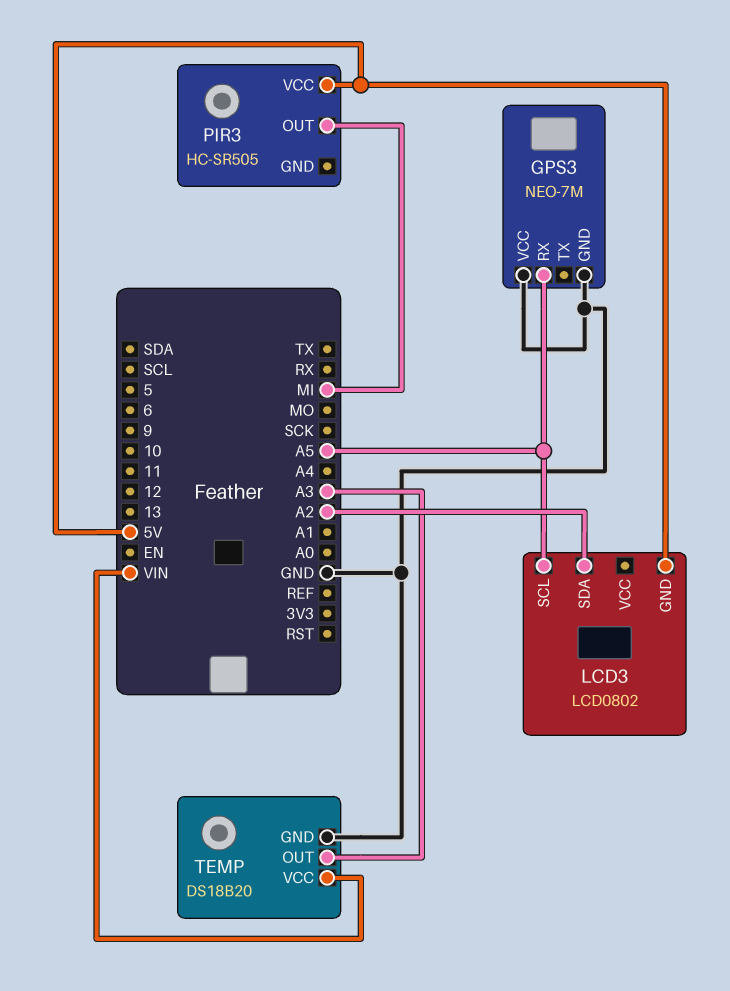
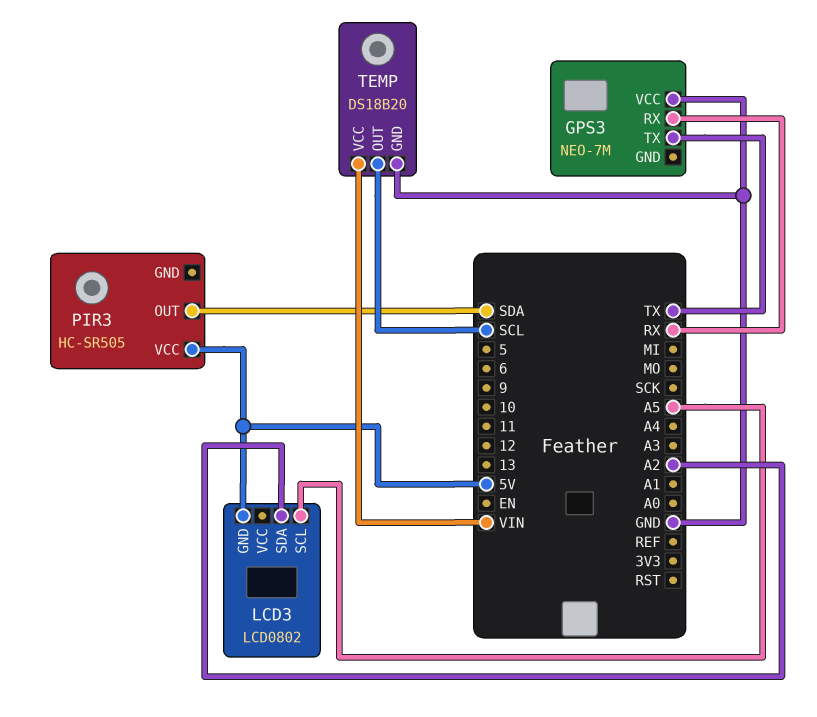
GPS3 pin GND: GND -> none
GPS3 pin RX: A5 -> RX
GPS3 pin TX: none -> TX
PIR3 pin OUT: MI -> SDA
TEMP pin OUT: A3 -> SCL

